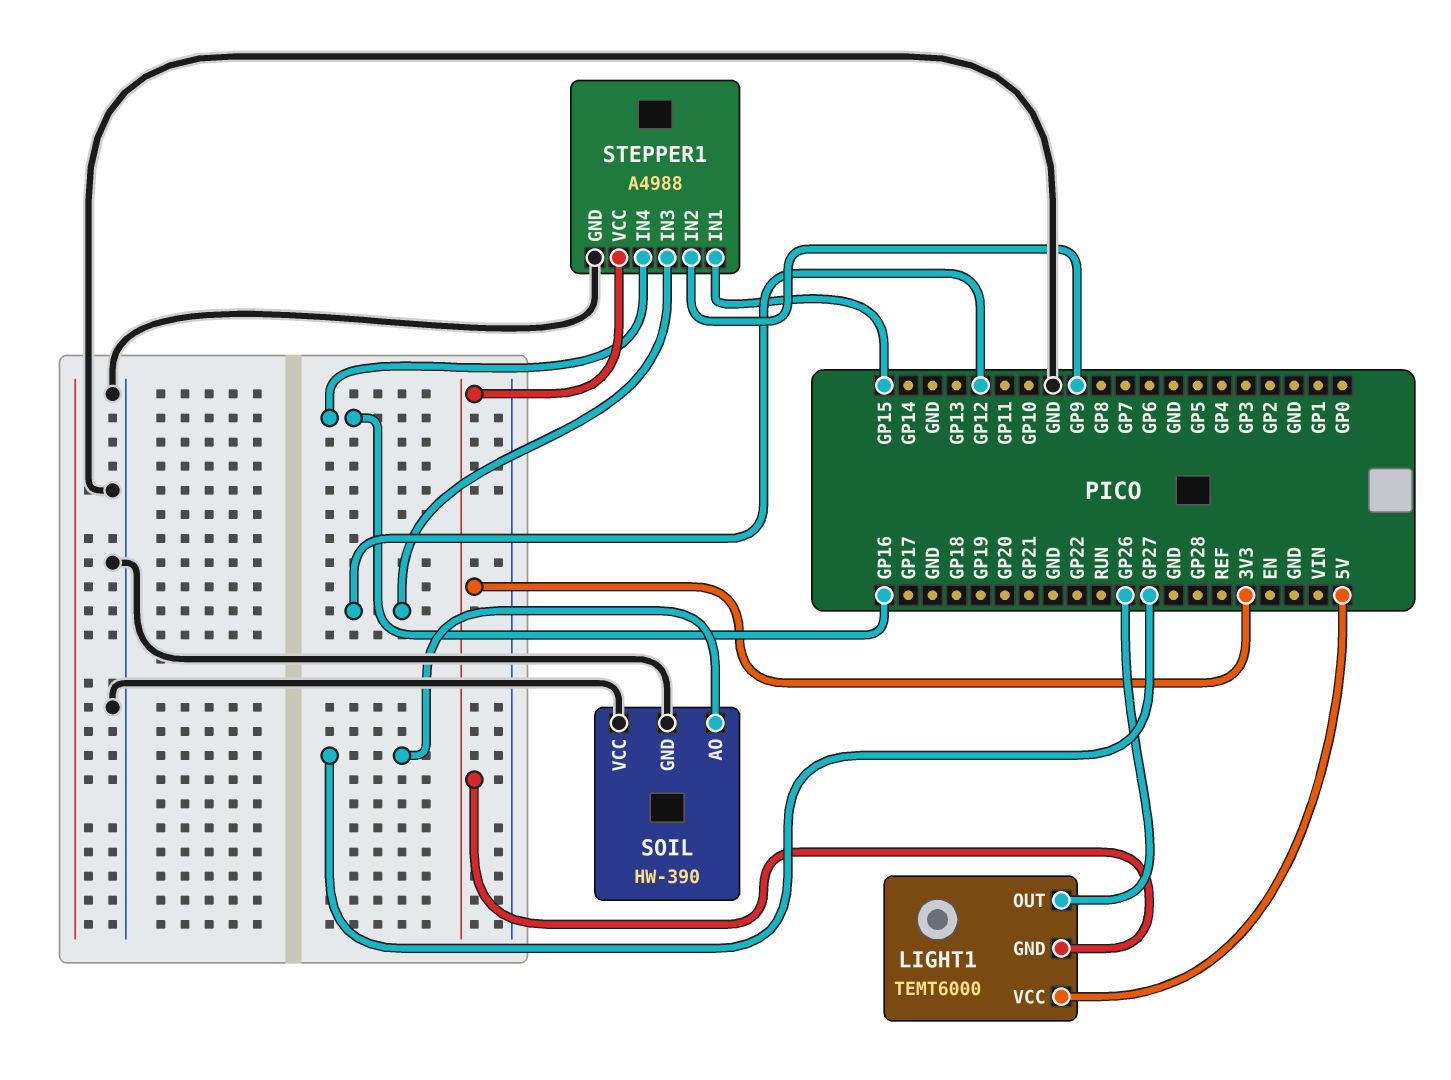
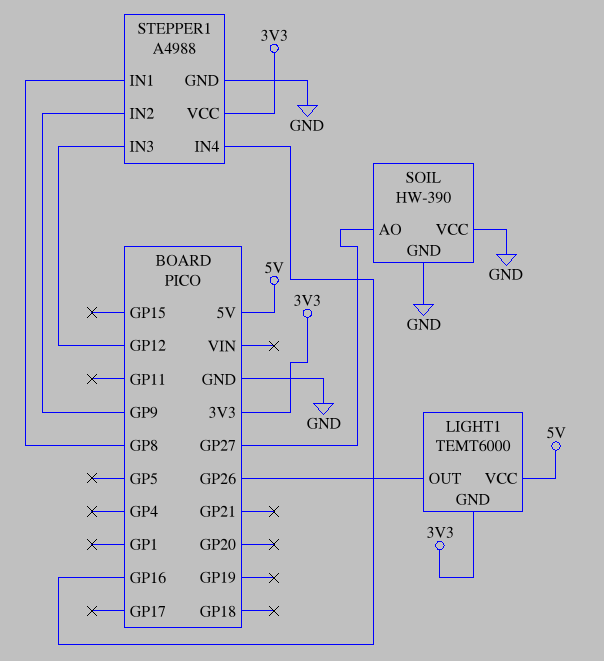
STEPPER1 pin IN1: GP15 -> GP8

